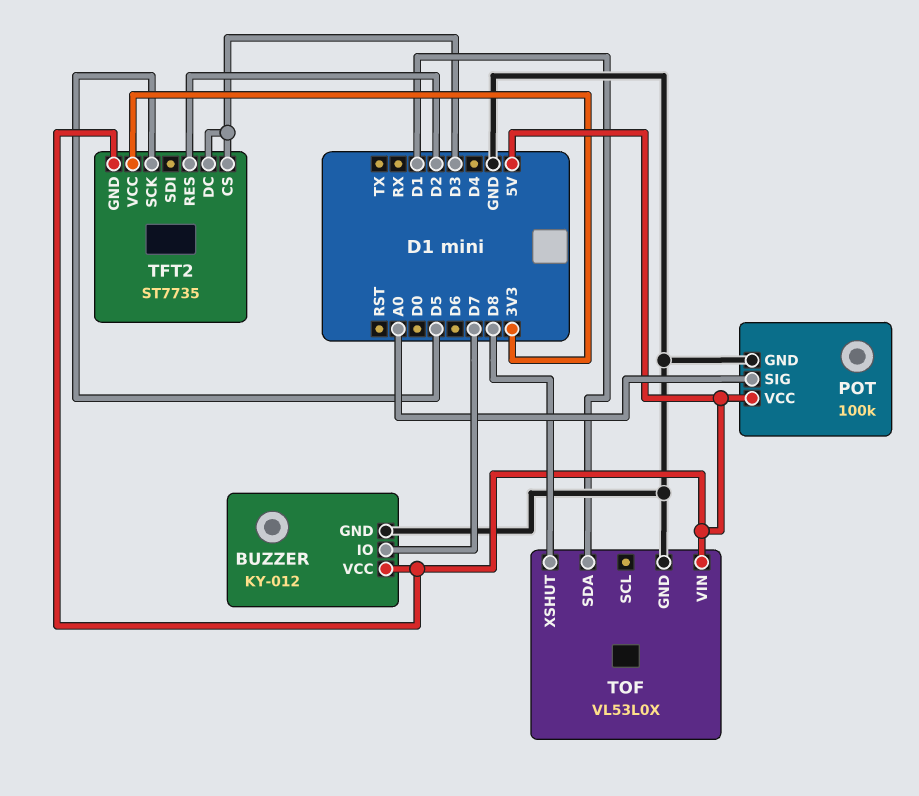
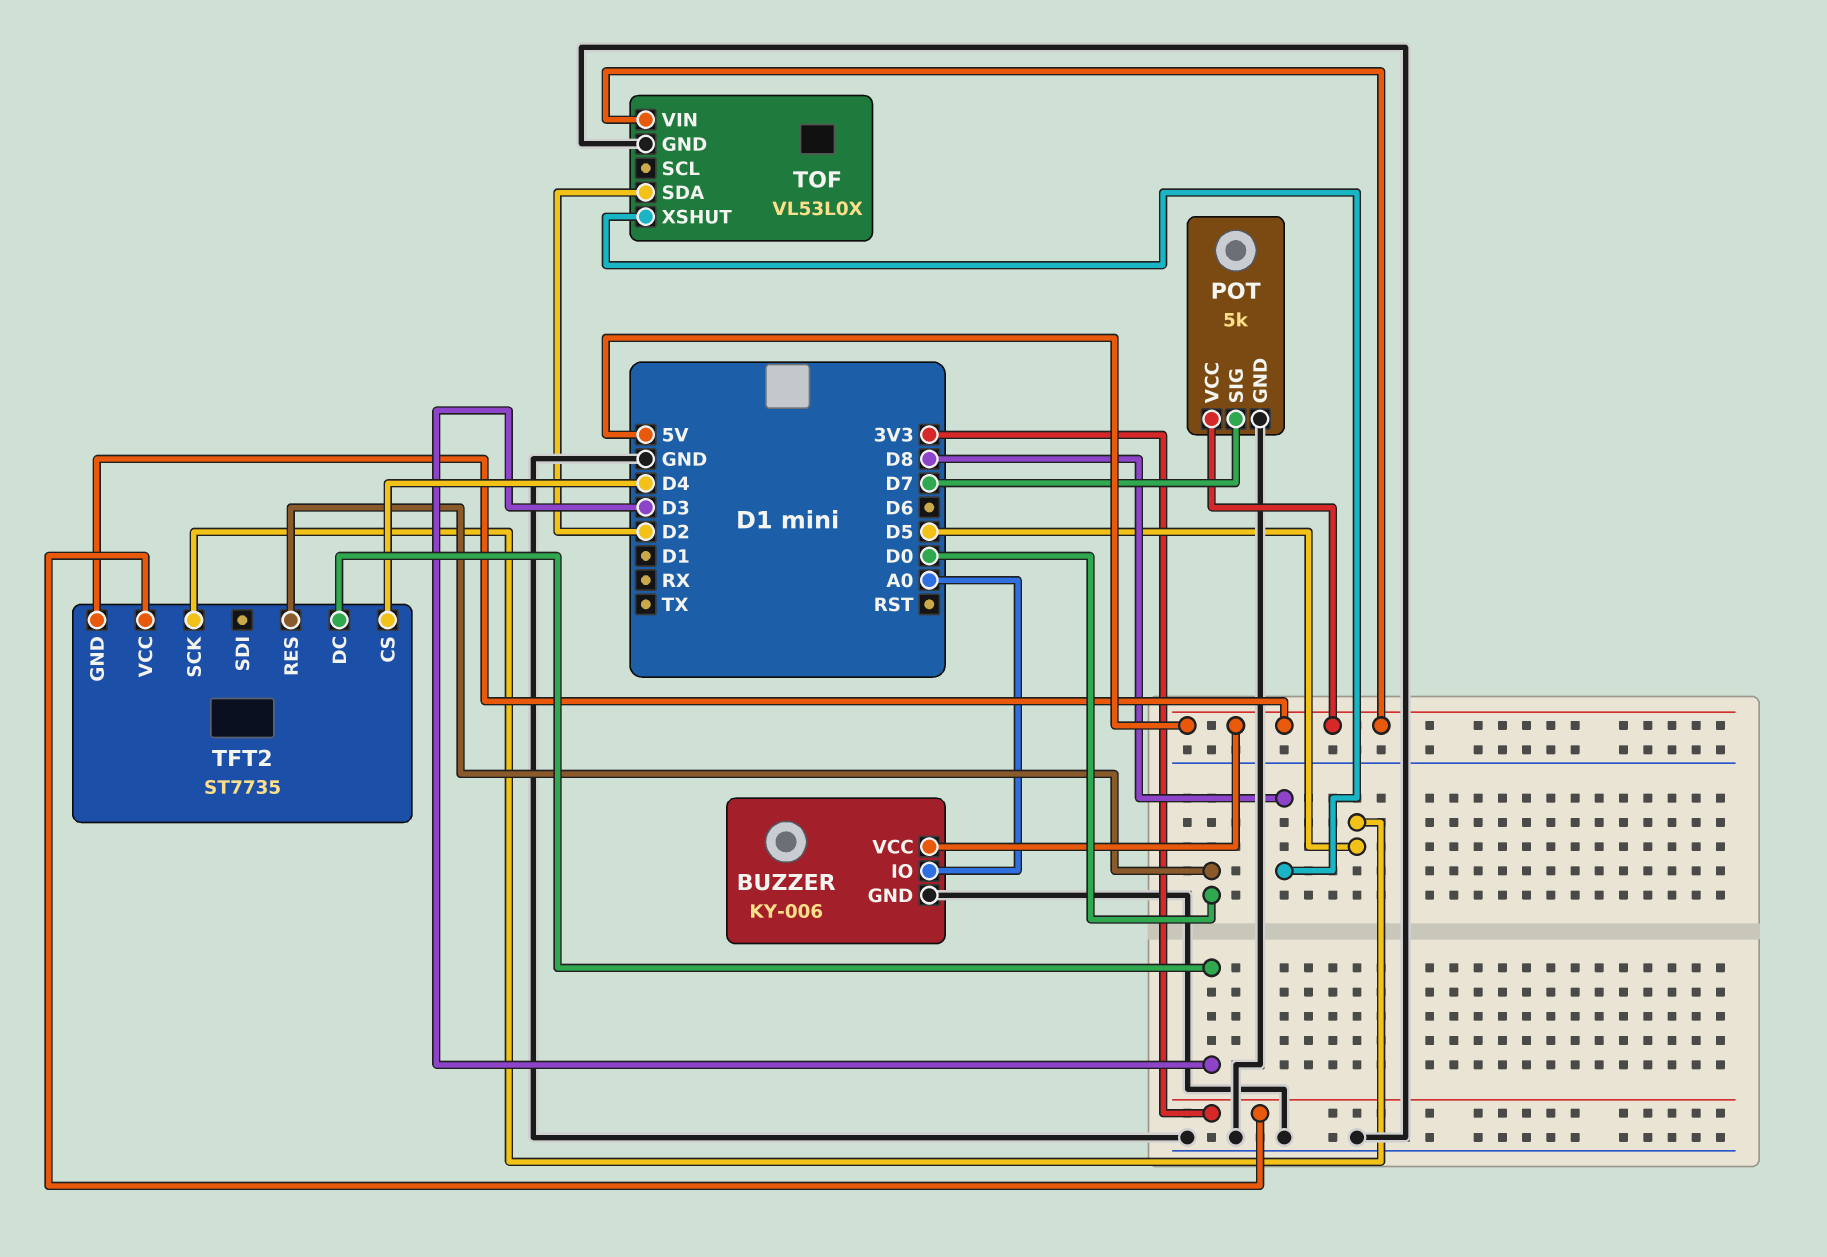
BUZZER: KY-012 -> KY-006
BUZZER pin IO: D7 -> A0
POT: 100k -> 5k
POT pin SIG: A0 -> D7
TFT2 pin CS: D3 -> D4
TFT2 pin RES: D2 -> D0
TOF pin SDA: D1 -> D2

